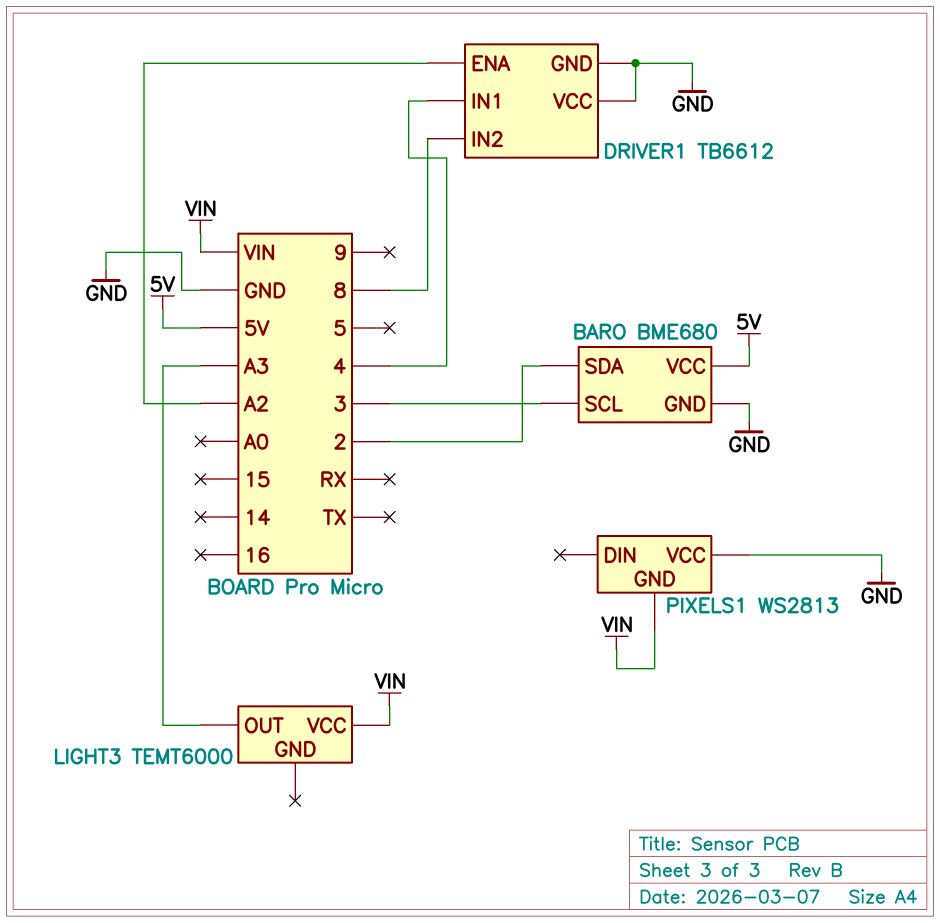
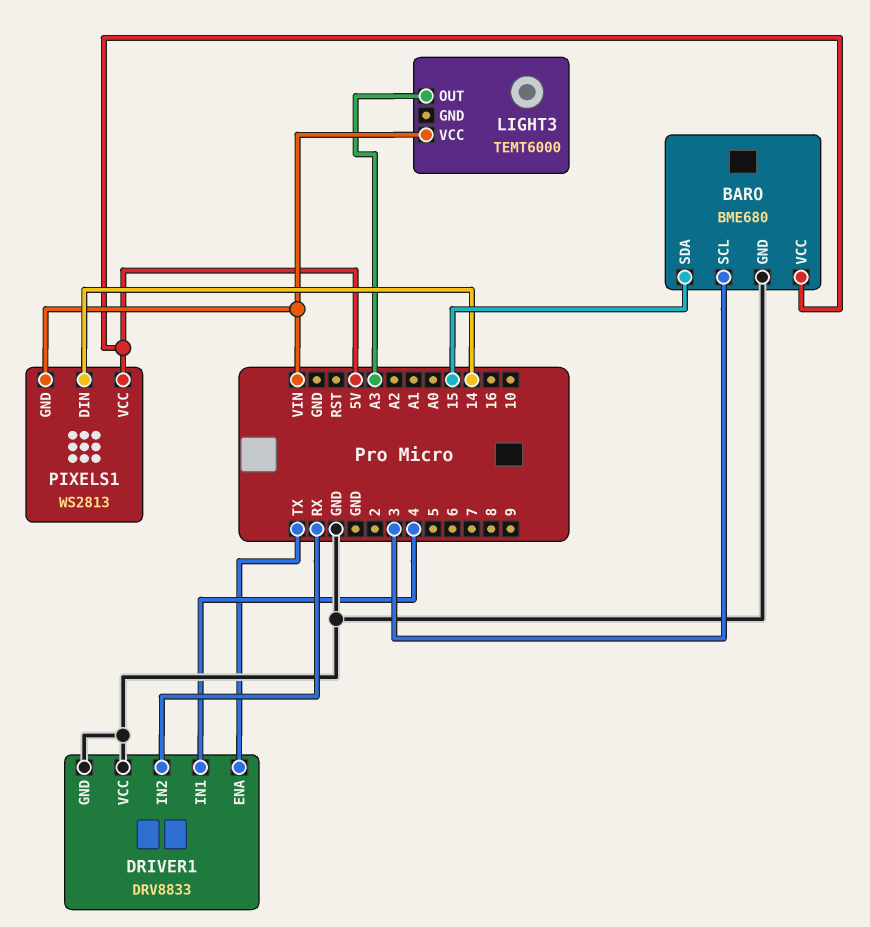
BARO pin SDA: 2 -> 15
DRIVER1: TB6612 -> DRV8833
DRIVER1 pin ENA: A2 -> TX
DRIVER1 pin IN2: 8 -> RX
PIXELS1 pin DIN: none -> 14
PIXELS1 pin VCC: GND -> 5V

